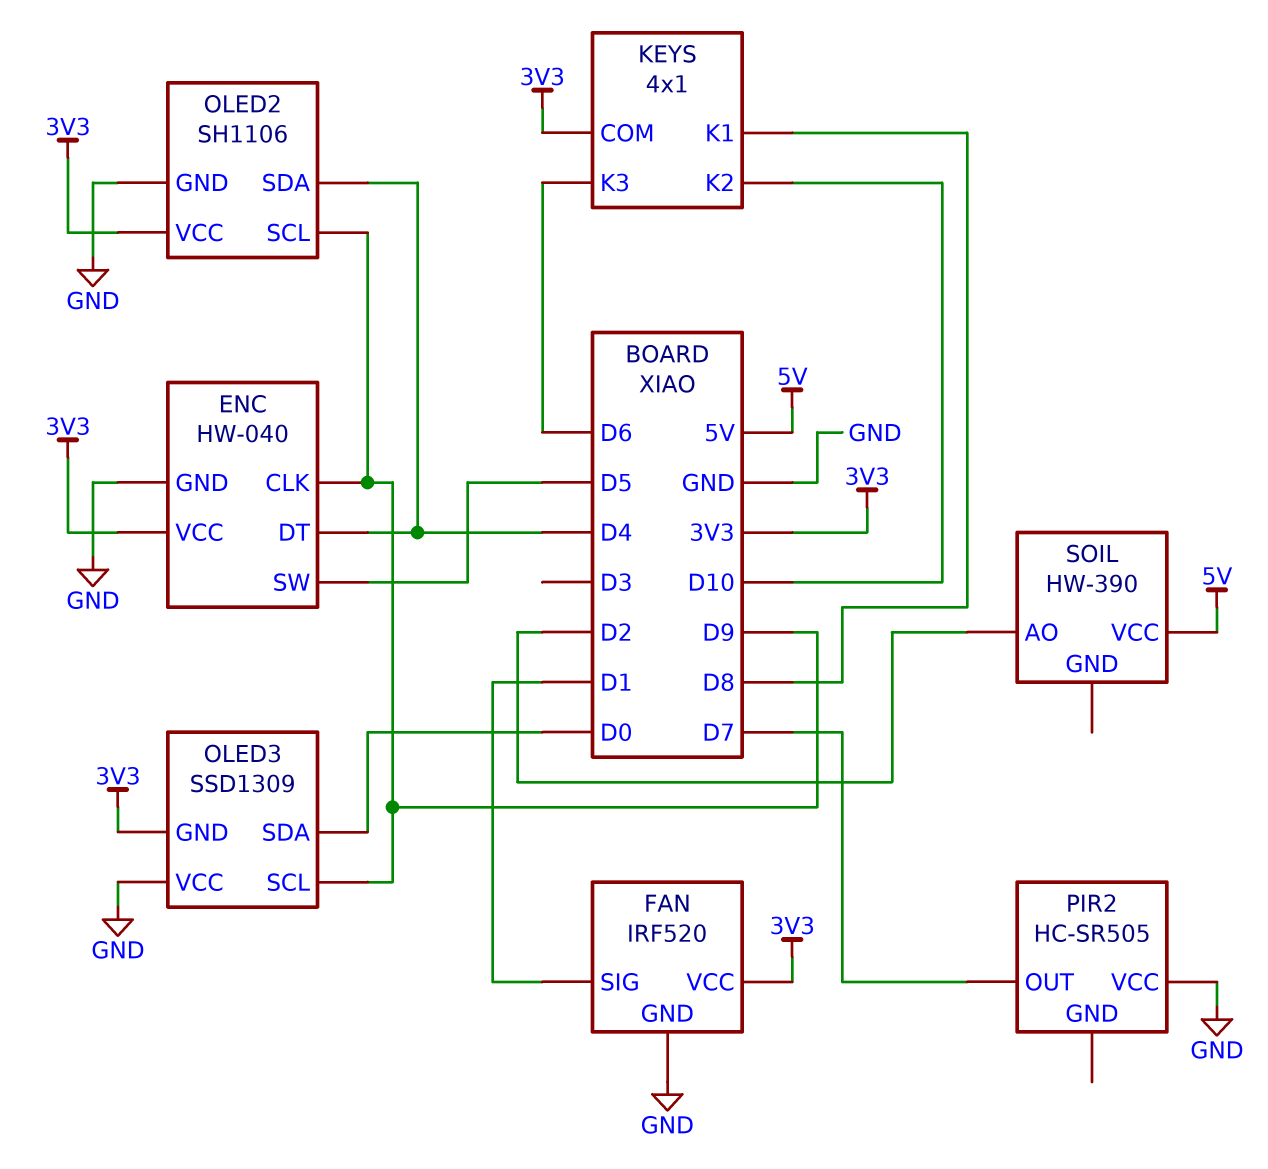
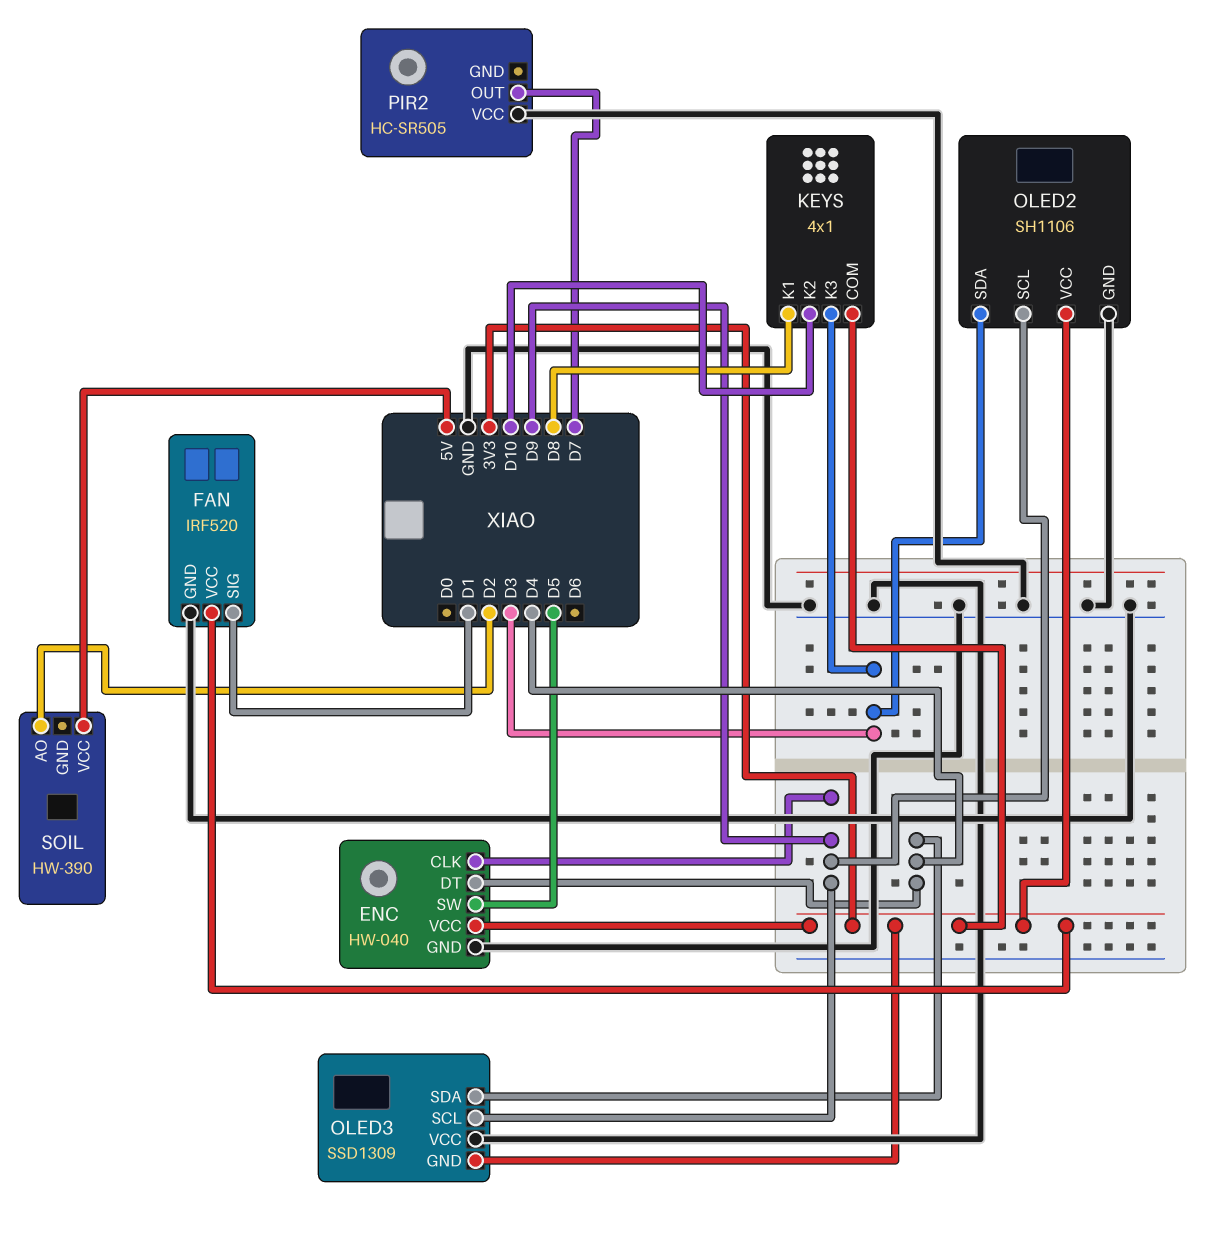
KEYS pin K3: D6 -> D3
OLED2 pin SDA: D4 -> D3
OLED3 pin SDA: D0 -> D4

